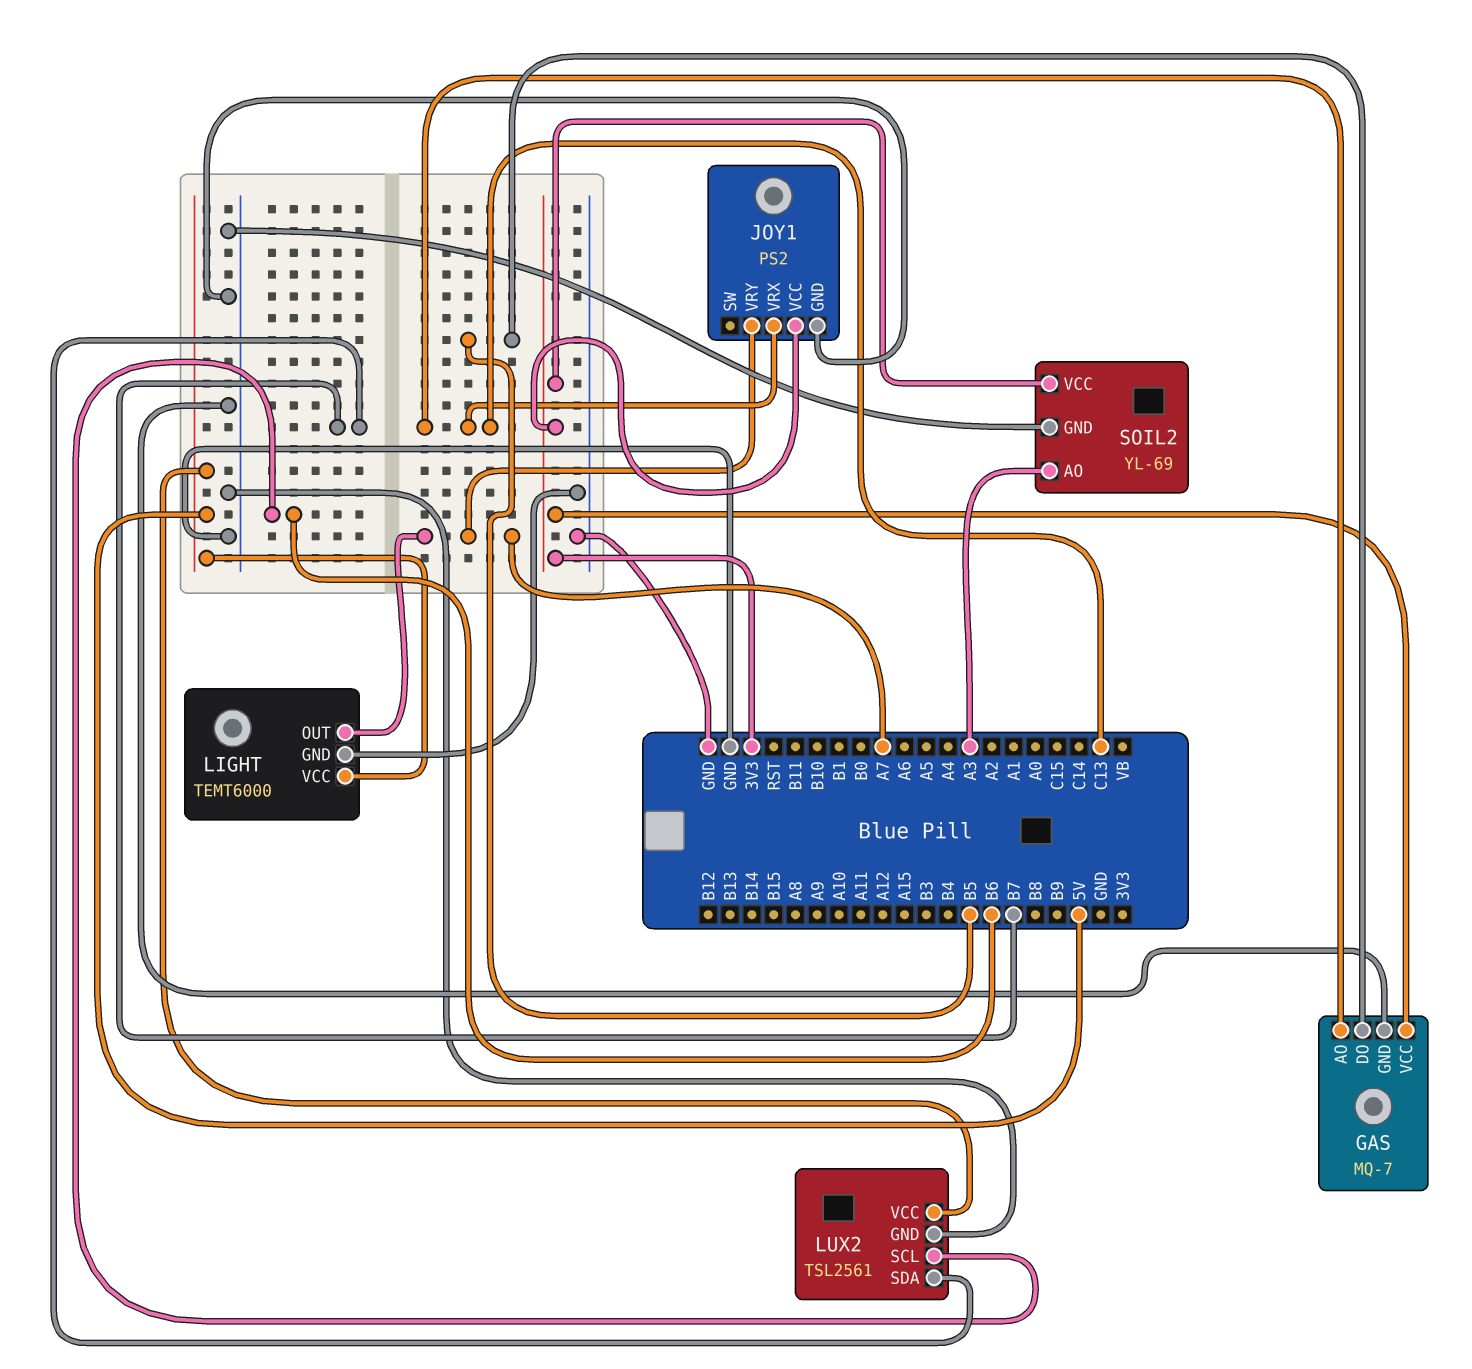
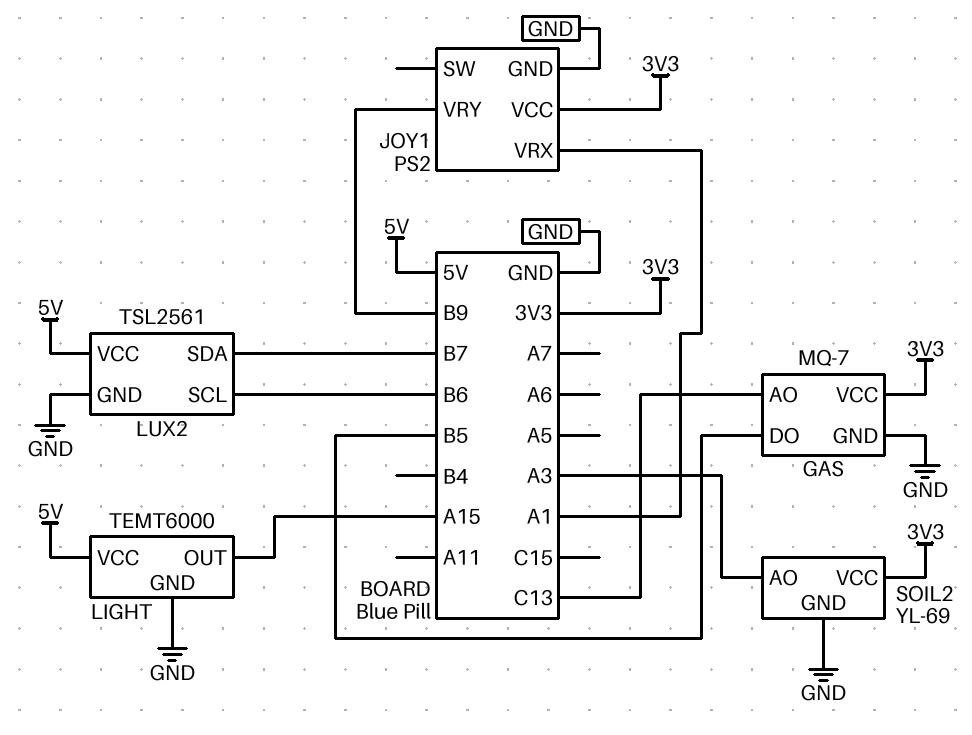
JOY1 pin VRX: C13 -> A1
JOY1 pin VRY: A7 -> B9
LIGHT pin OUT: A7 -> A15

